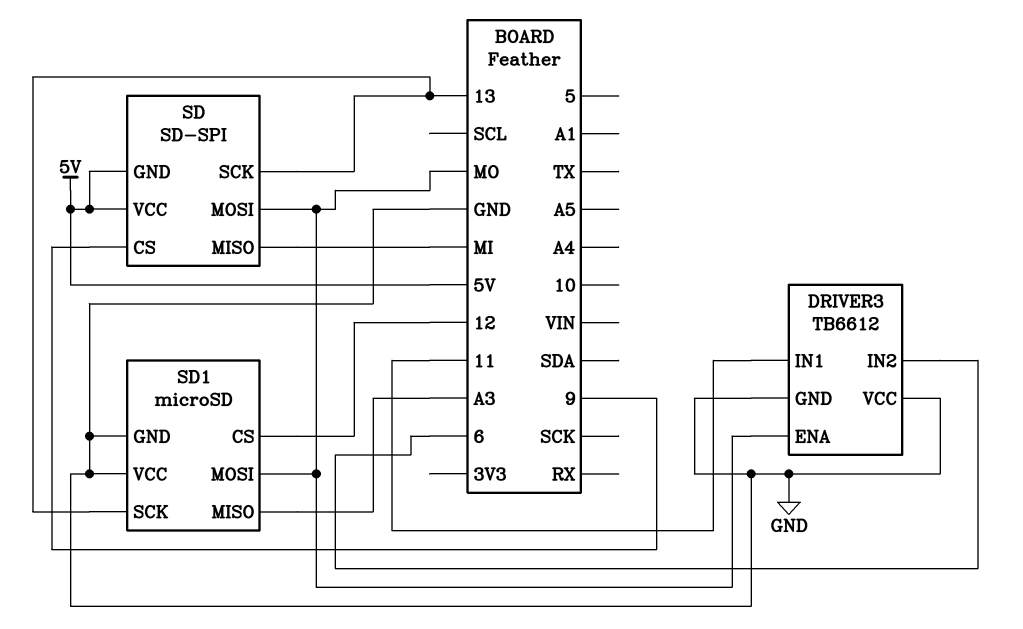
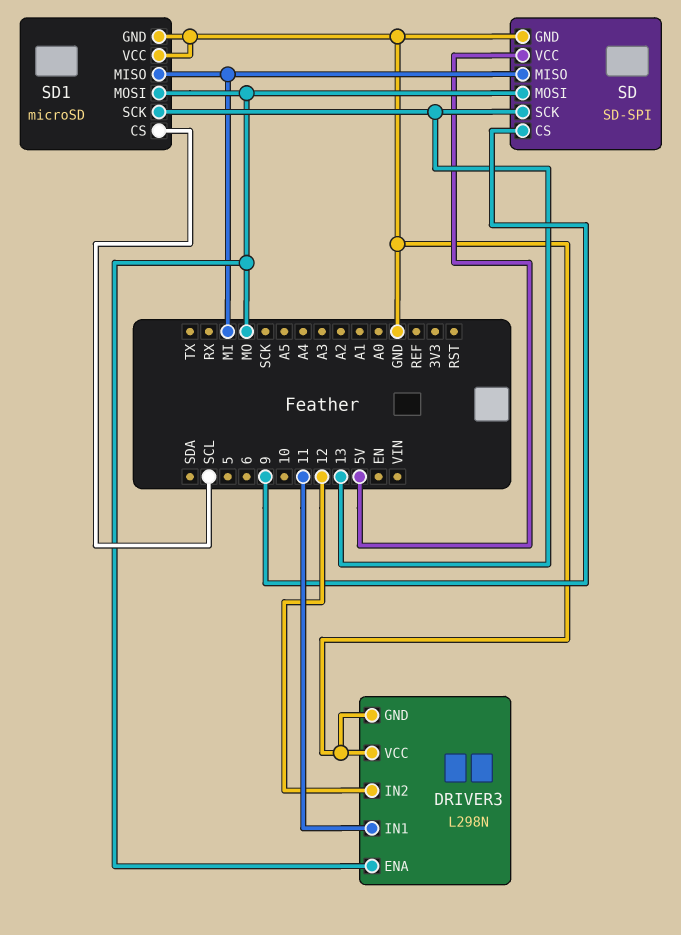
DRIVER3: TB6612 -> L298N
DRIVER3 pin IN2: 6 -> 12
SD pin GND: 5V -> GND
SD1 pin CS: 12 -> SCL
SD1 pin MISO: A3 -> MI

